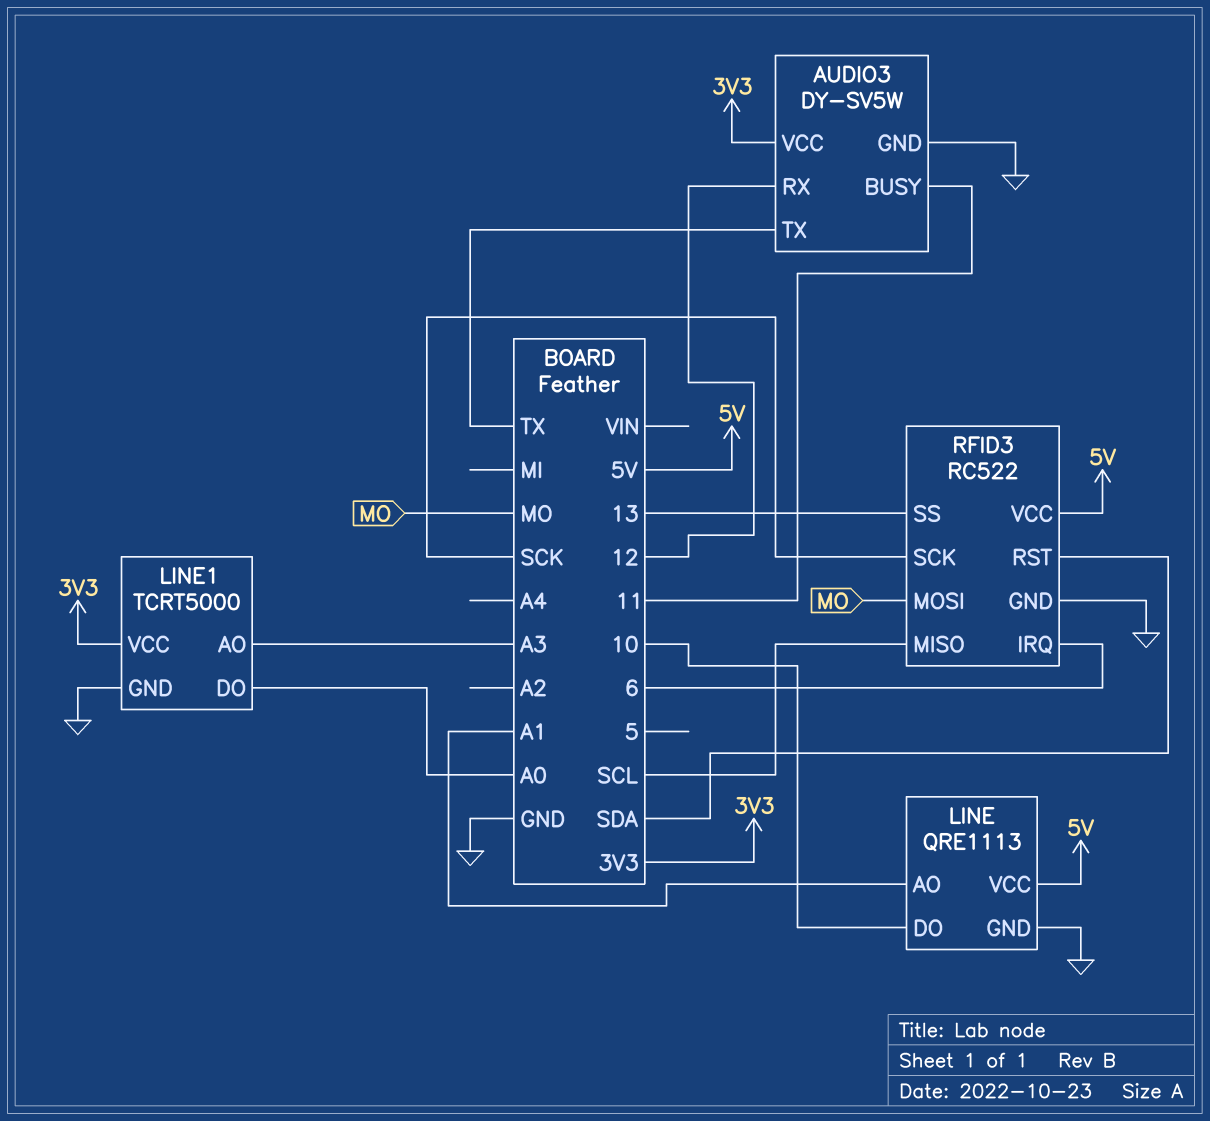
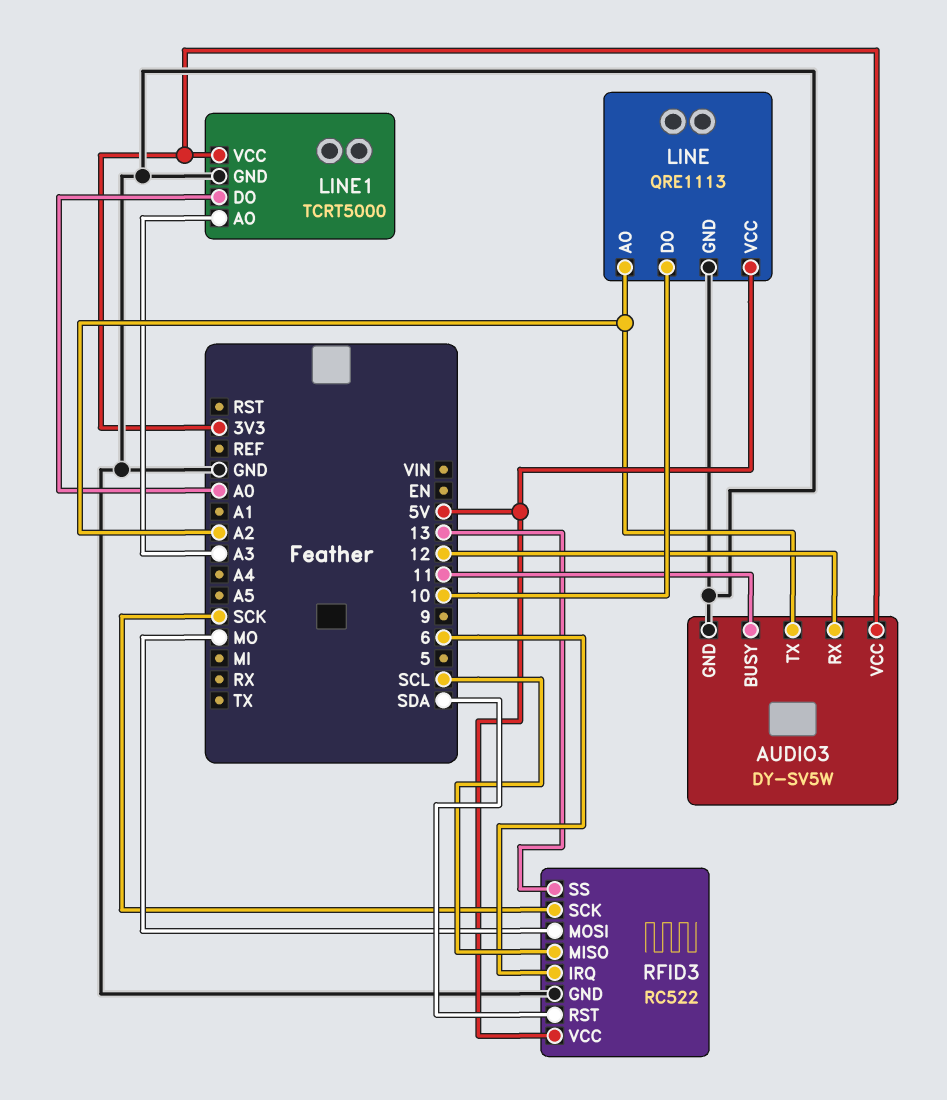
AUDIO3 pin TX: TX -> A2
LINE pin AO: A1 -> A2

